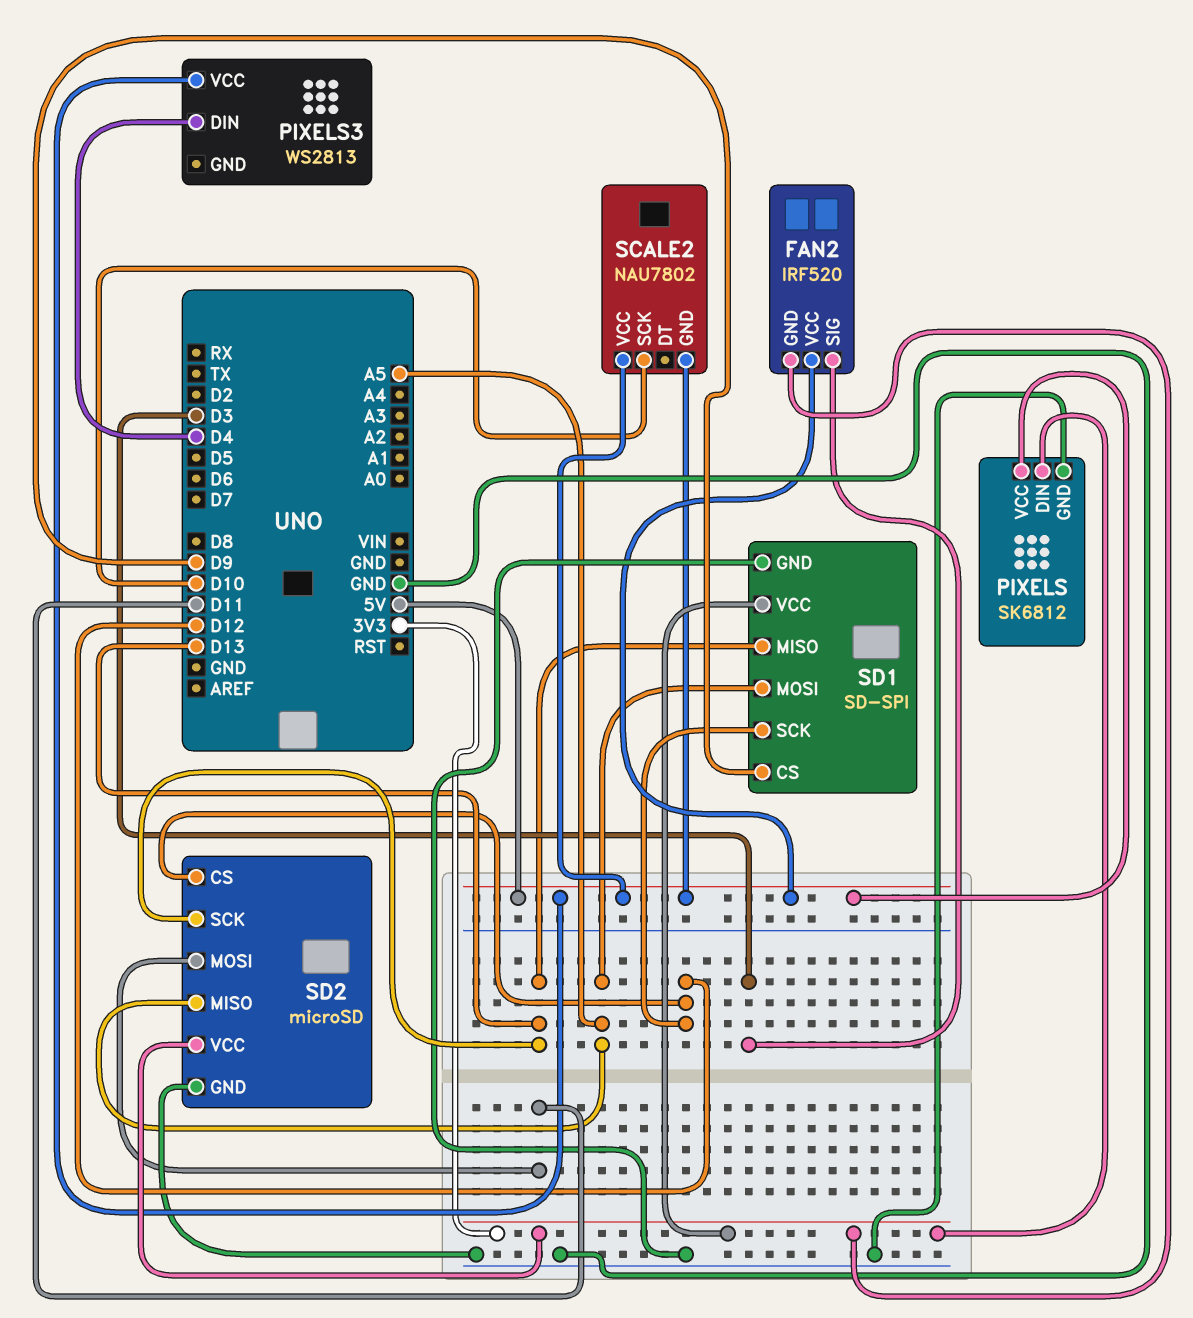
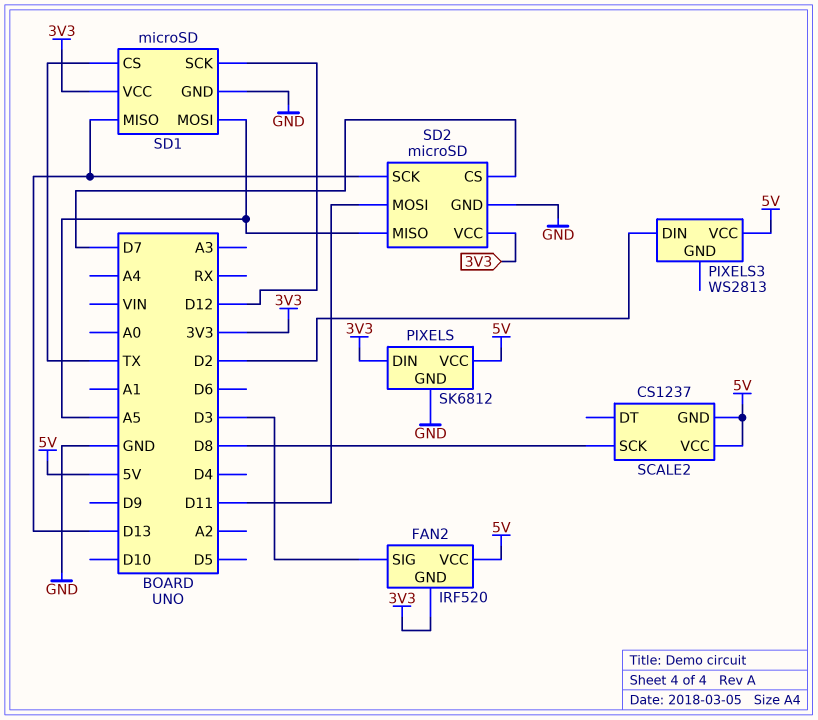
PIXELS3 pin DIN: D4 -> D2
SCALE2: NAU7802 -> CS1237
SCALE2 pin SCK: D10 -> D8
SD1: SD-SPI -> microSD
SD1 pin CS: D9 -> TX
SD2 pin CS: D12 -> D7

